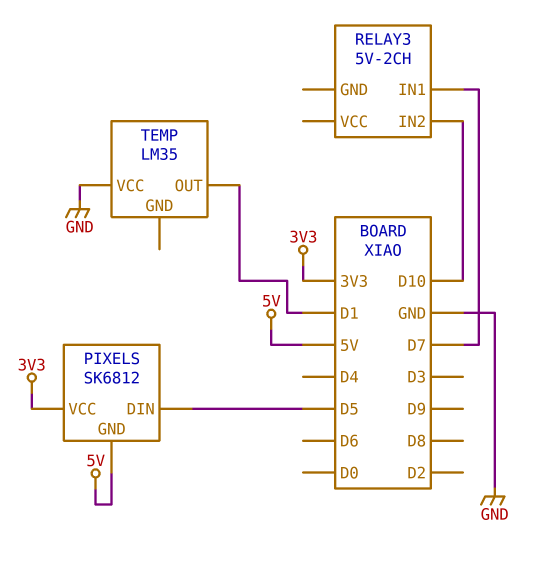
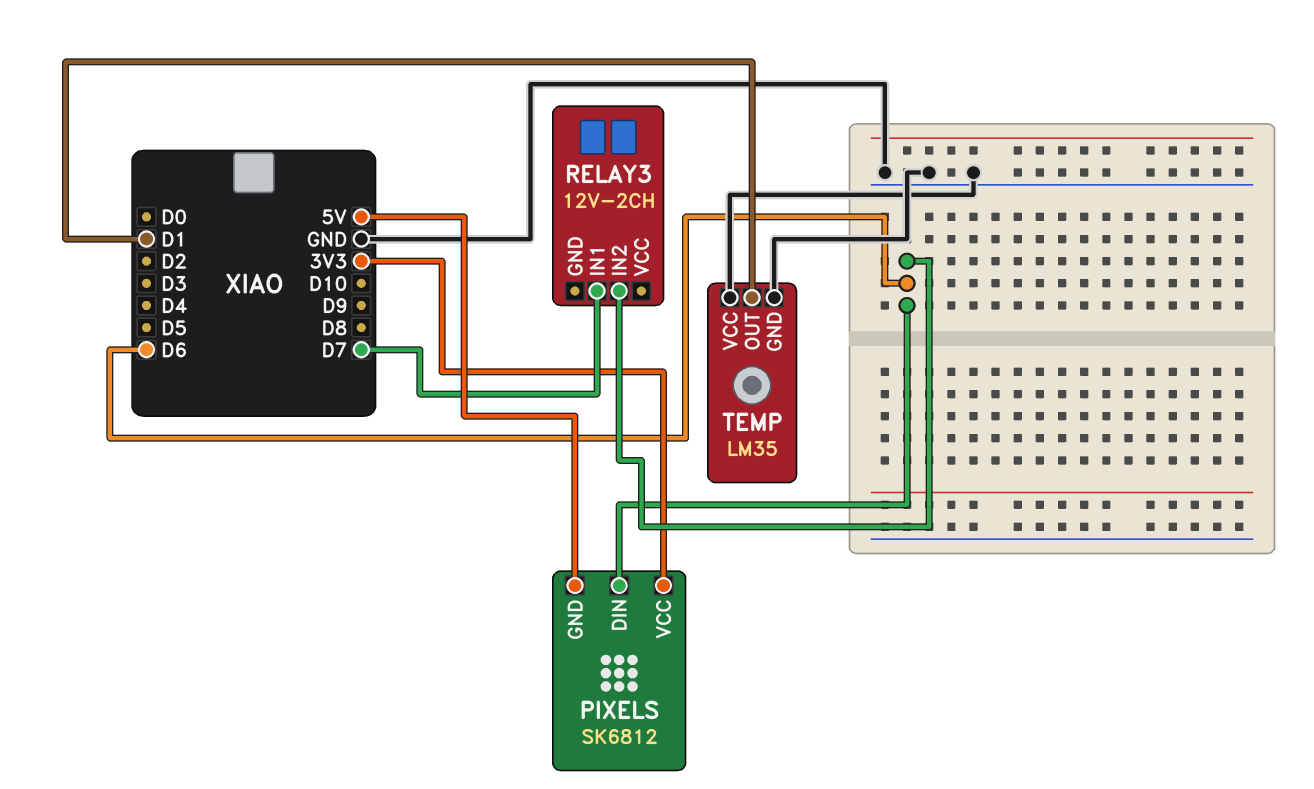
PIXELS pin DIN: D5 -> D6
RELAY3: 5V-2CH -> 12V-2CH
RELAY3 pin IN2: D10 -> D6
TEMP pin GND: none -> GND

